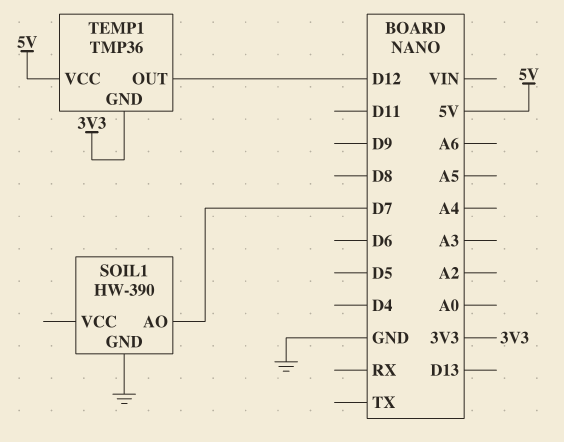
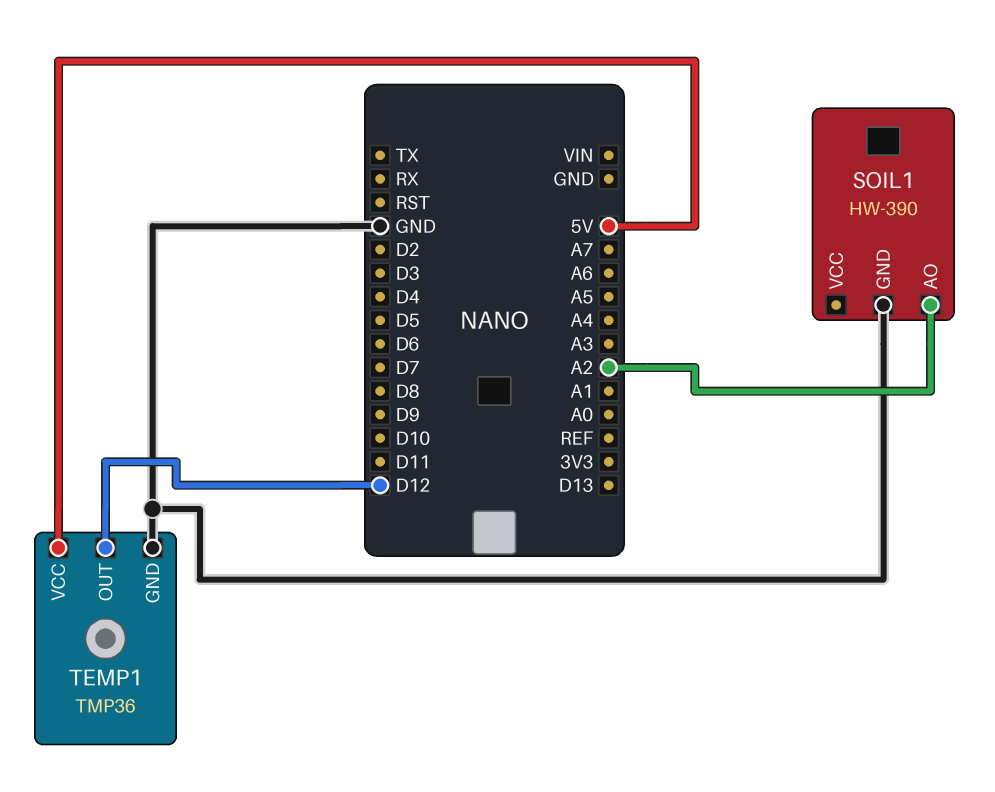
SOIL1 pin AO: D7 -> A2
TEMP1 pin GND: 3V3 -> GND

